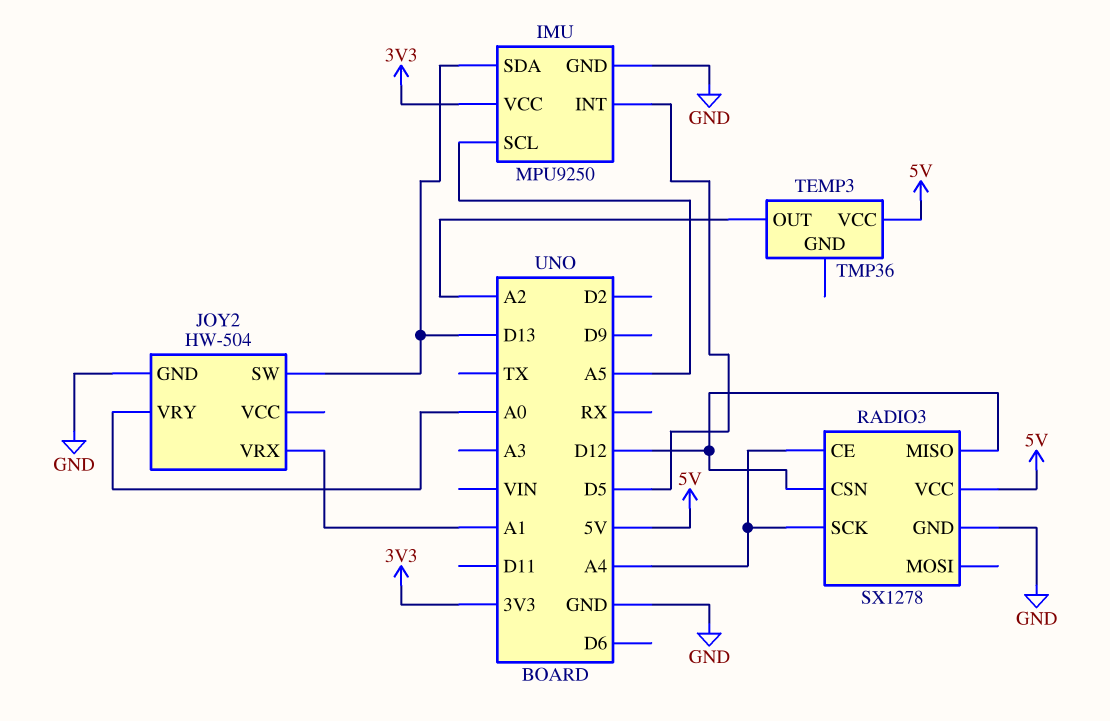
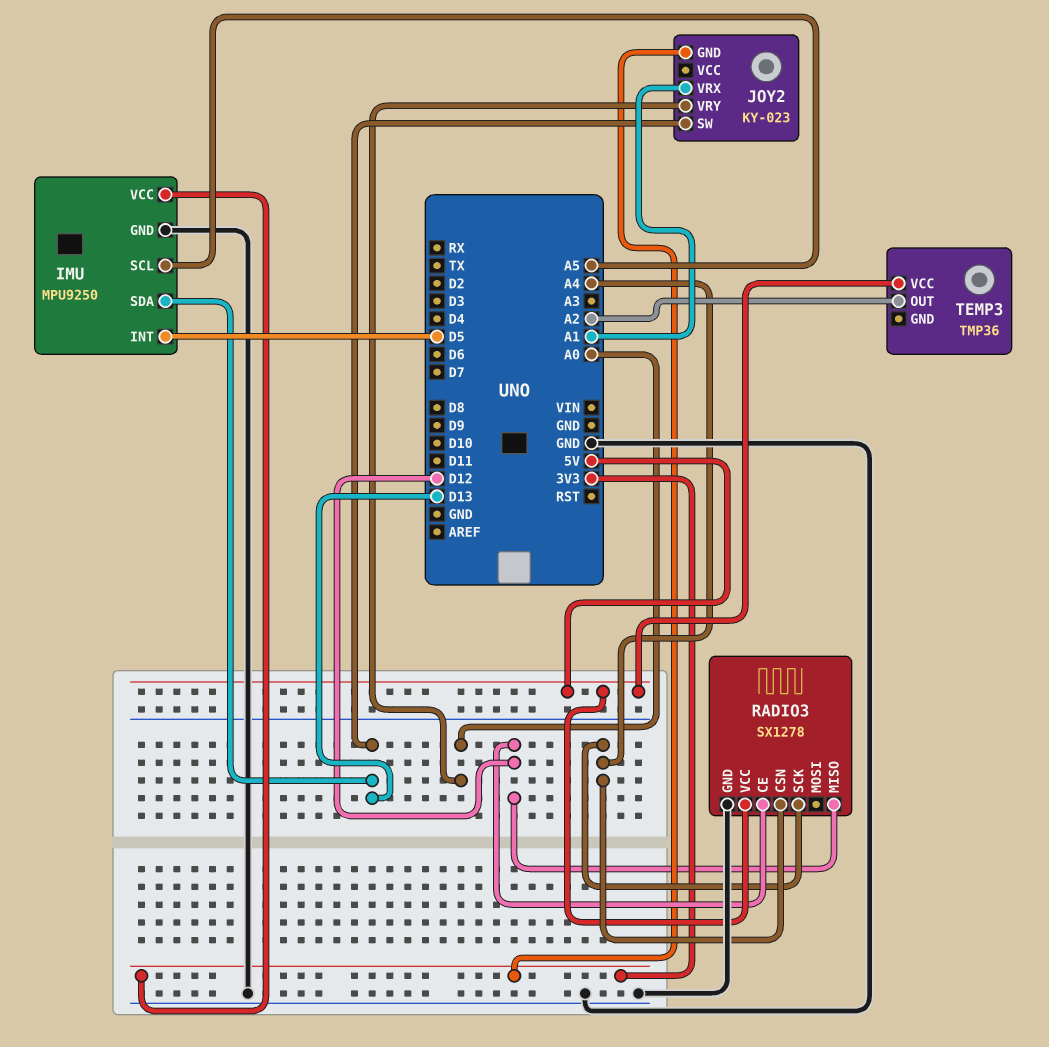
JOY2: HW-504 -> KY-023
JOY2 pin GND: GND -> 3V3
RADIO3 pin CE: A4 -> D12
RADIO3 pin CSN: D12 -> A4

